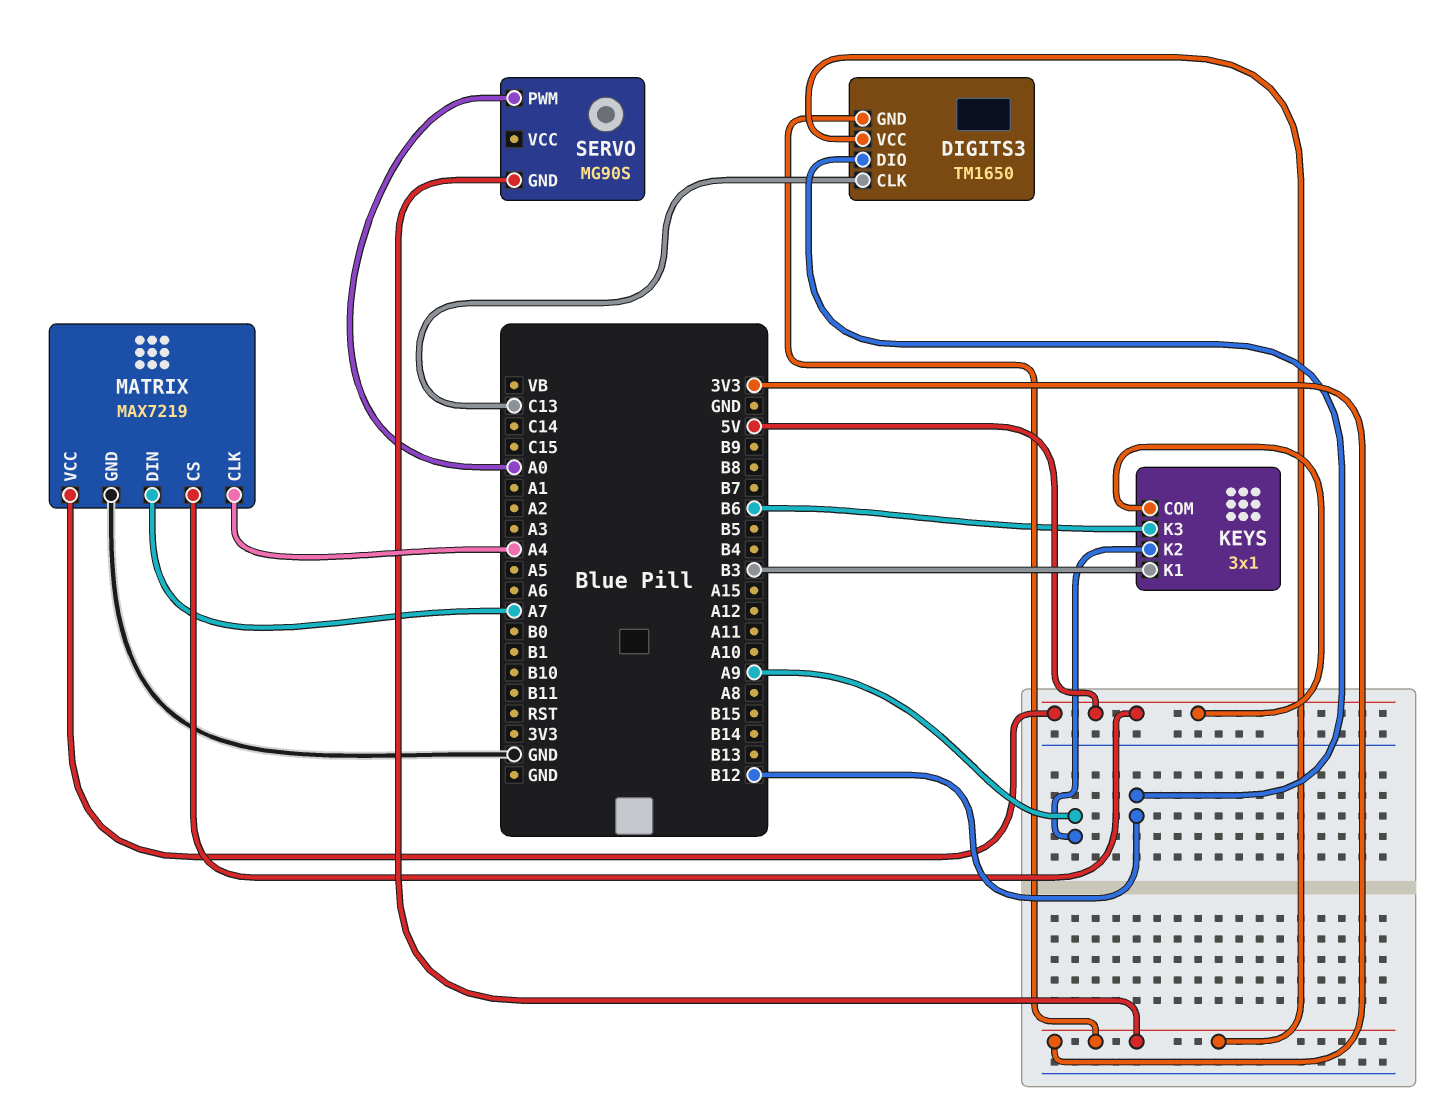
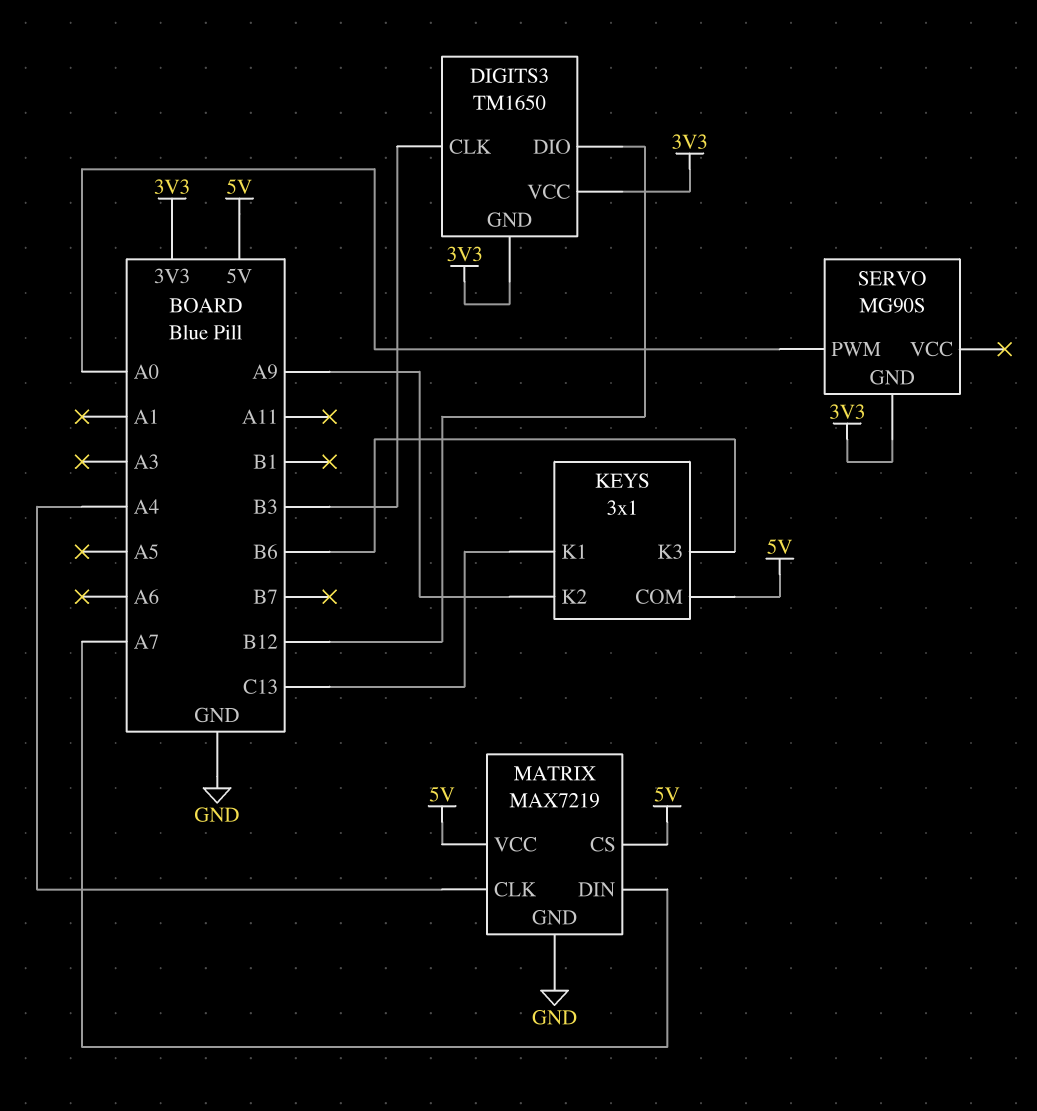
DIGITS3 pin CLK: C13 -> B3
KEYS pin K1: B3 -> C13

